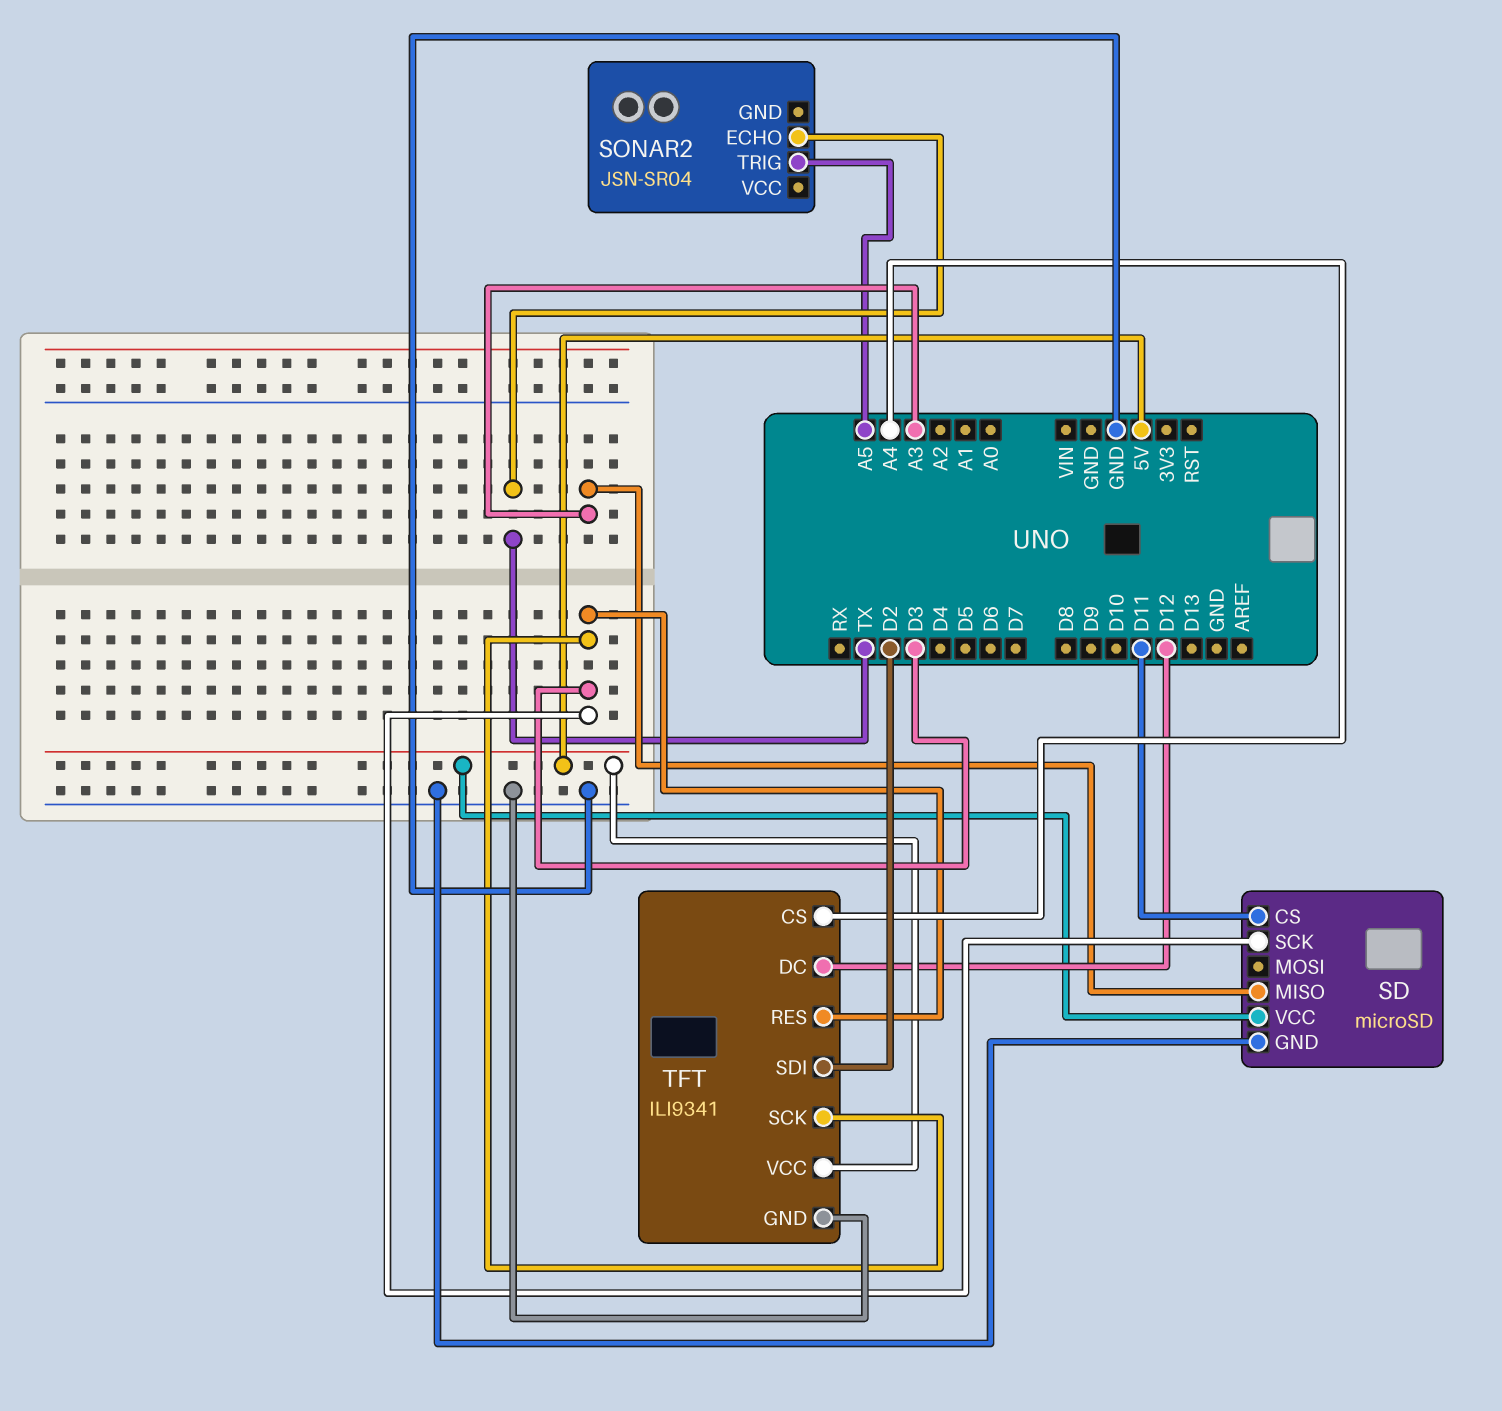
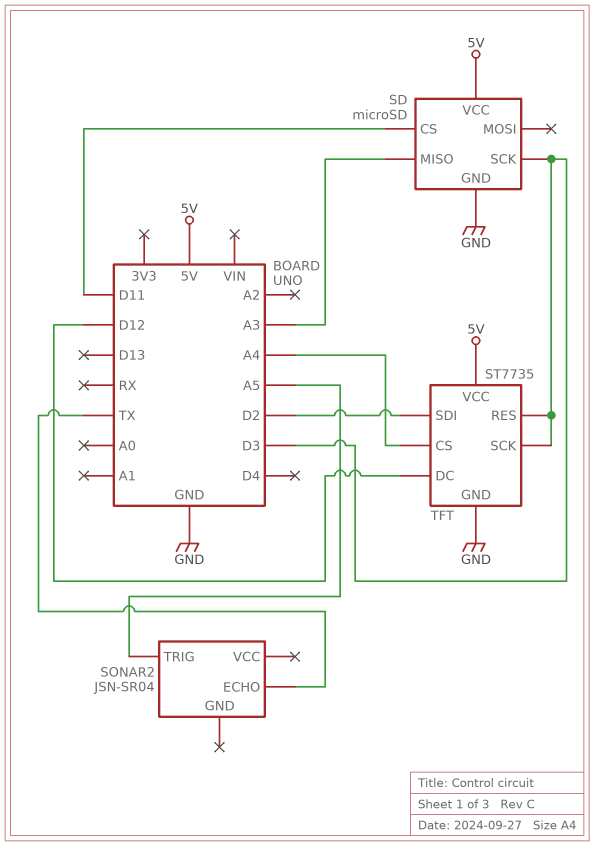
TFT: ILI9341 -> ST7735

